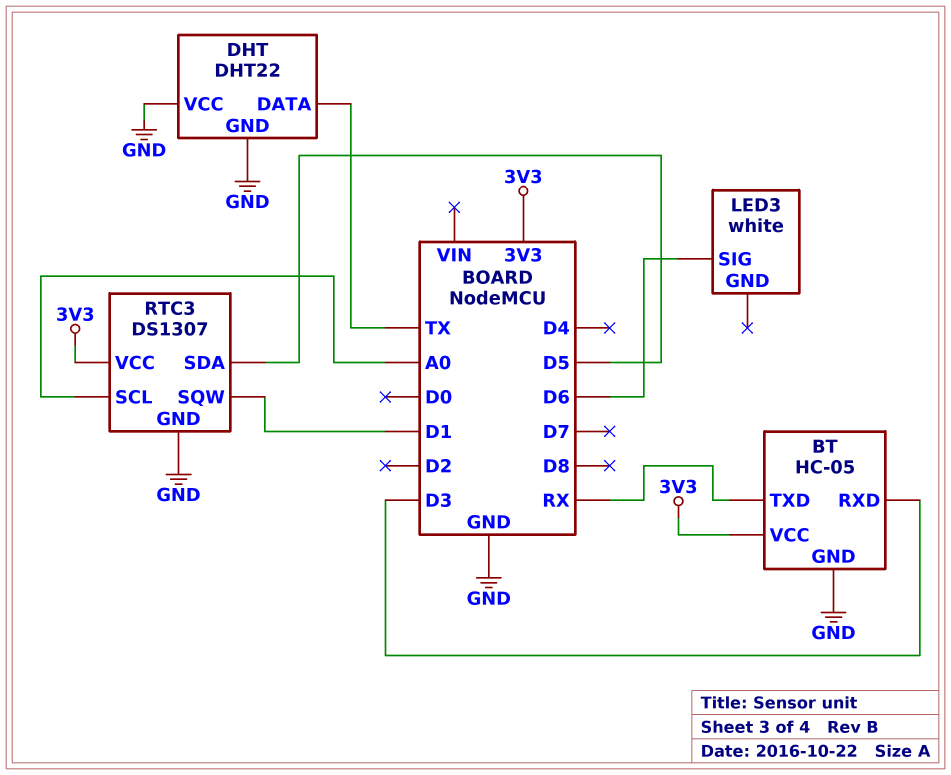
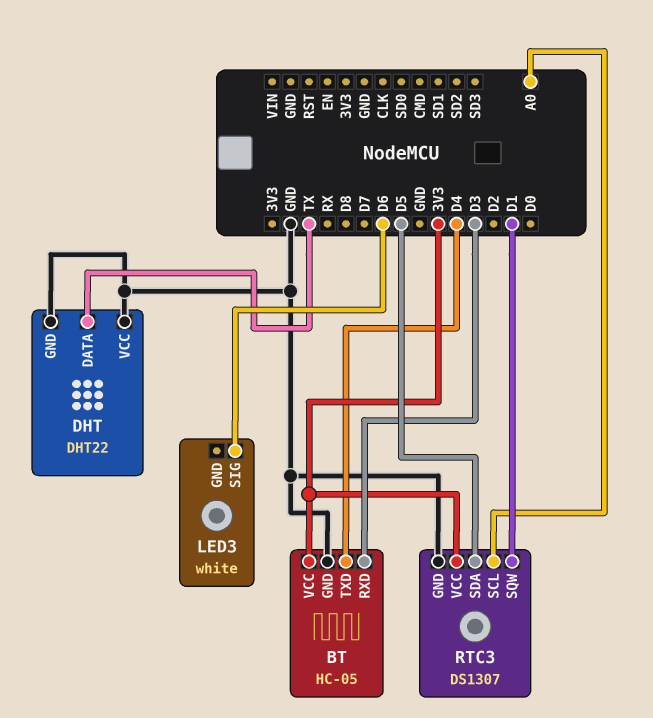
BT pin TXD: RX -> D4

